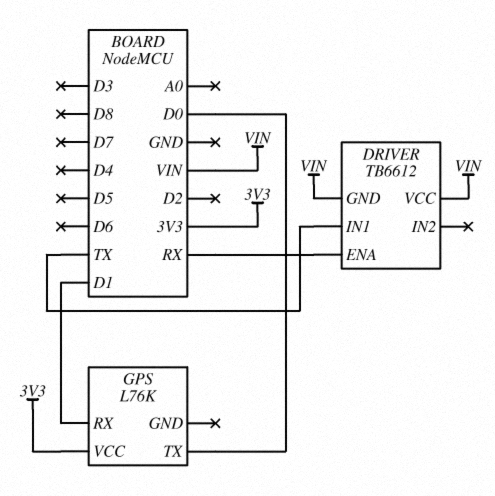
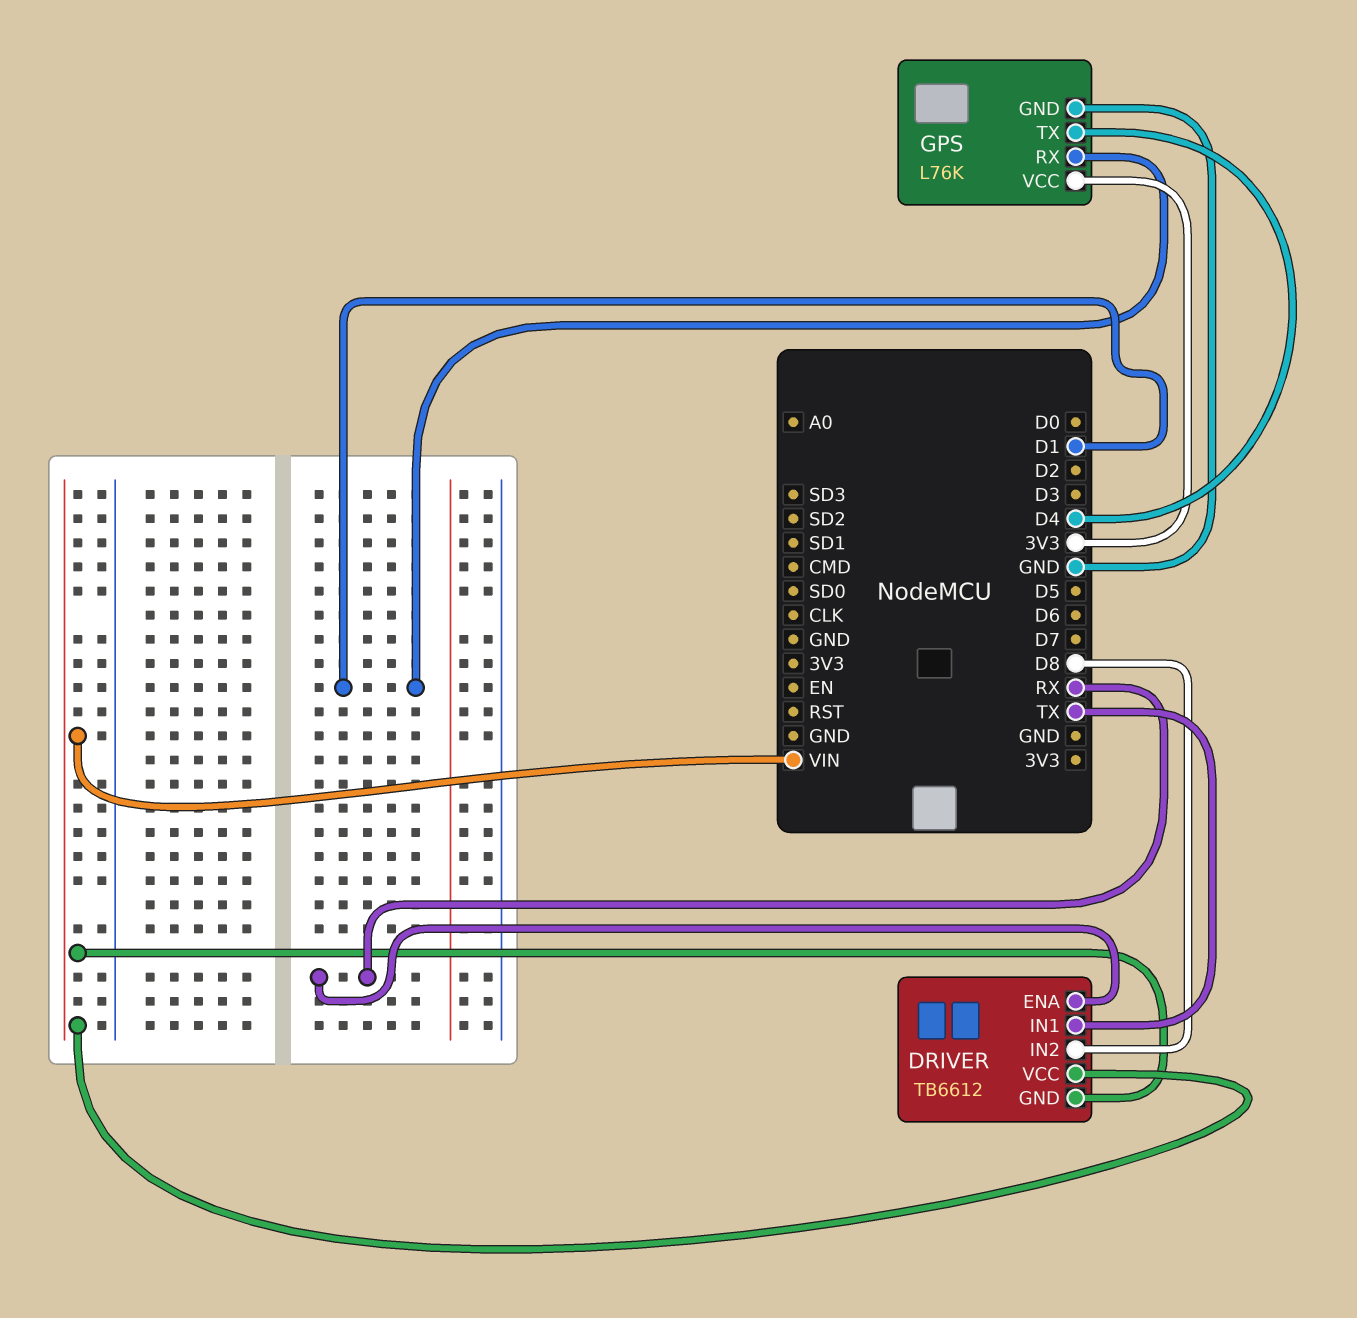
DRIVER pin IN2: none -> D8
GPS pin GND: none -> GND
GPS pin TX: D0 -> D4

